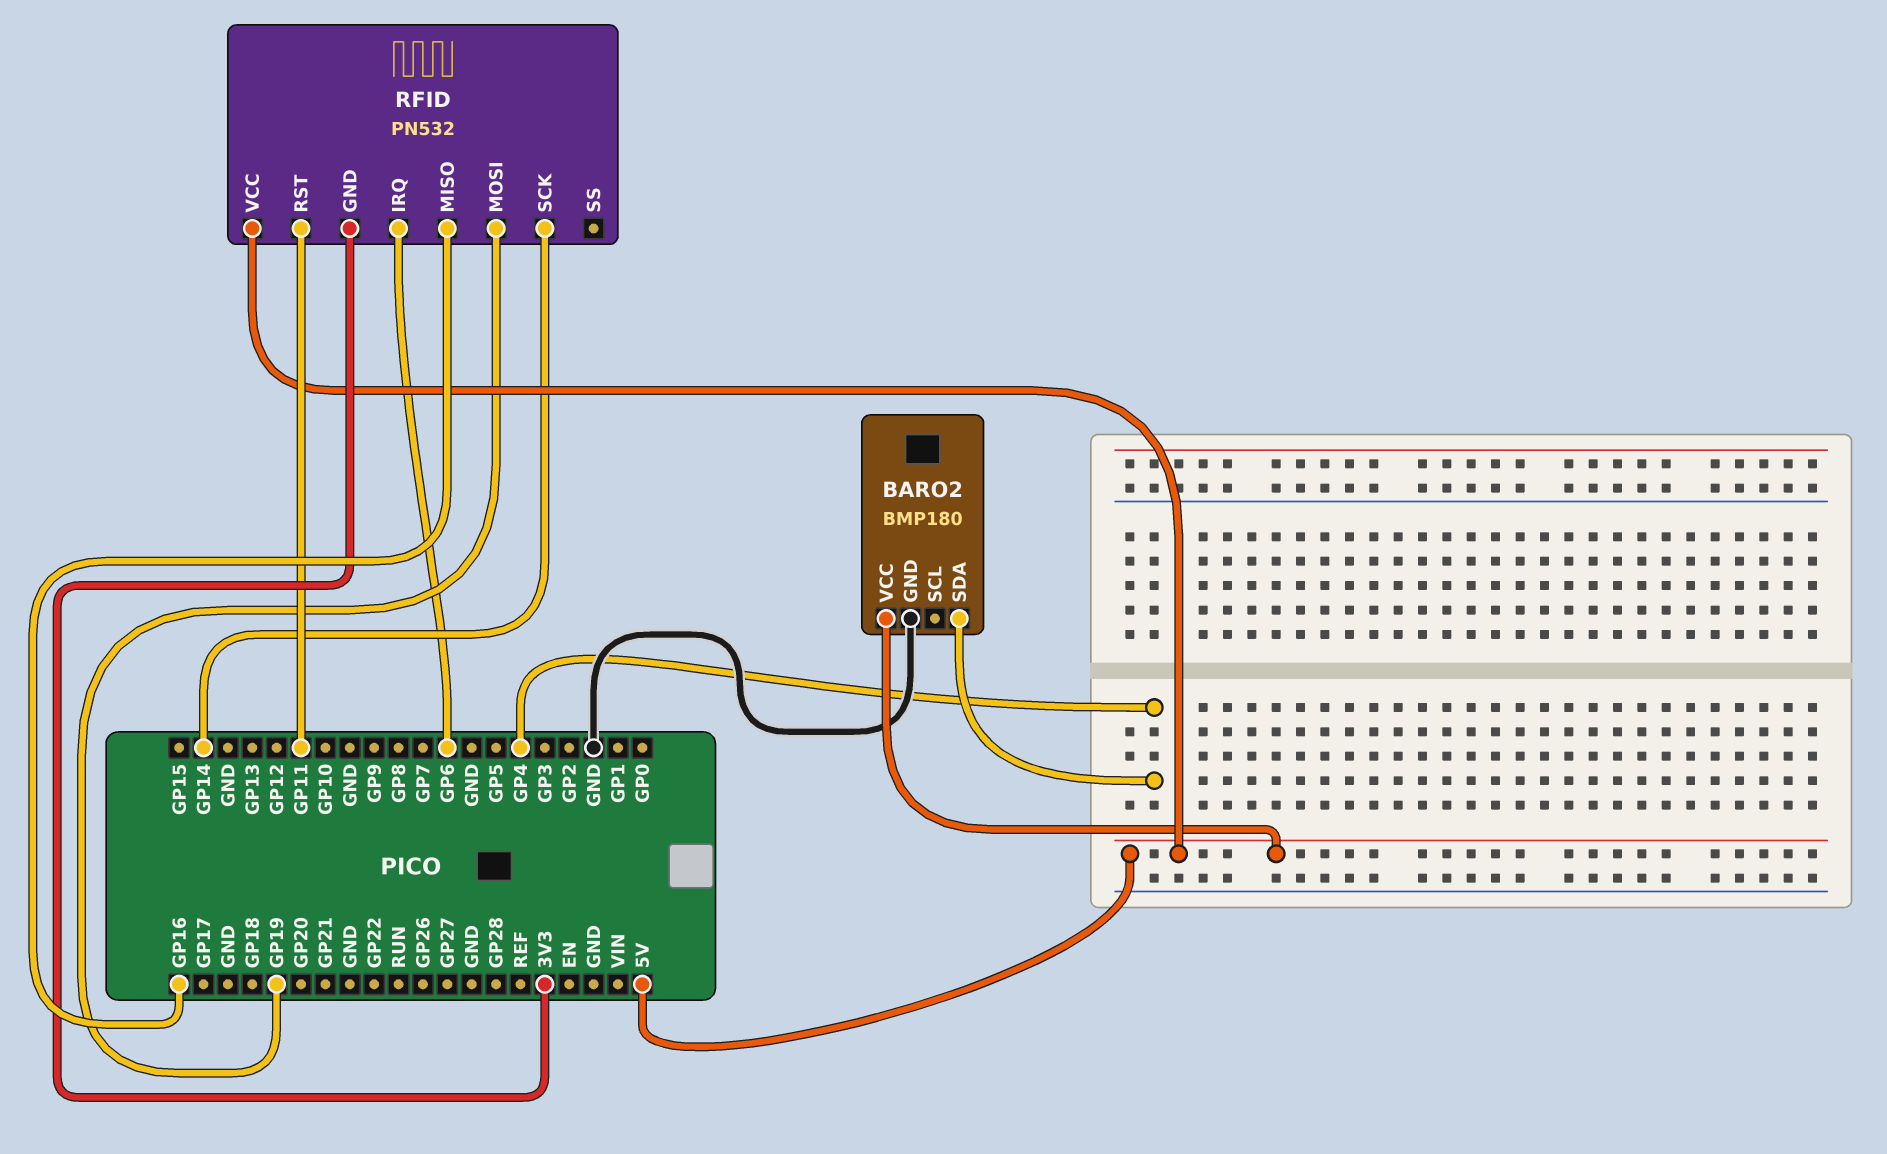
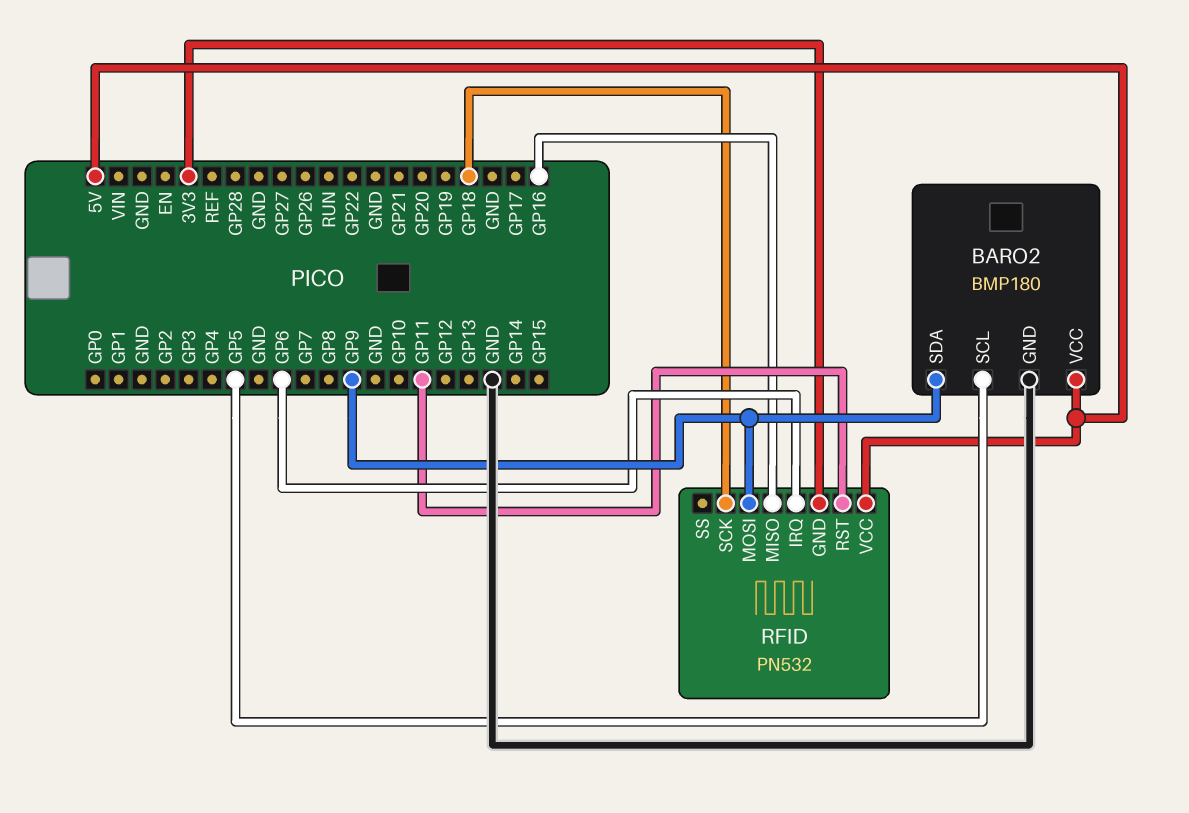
BARO2 pin SCL: none -> GP5
BARO2 pin SDA: GP4 -> GP9
RFID pin MOSI: GP19 -> GP9
RFID pin SCK: GP14 -> GP18

